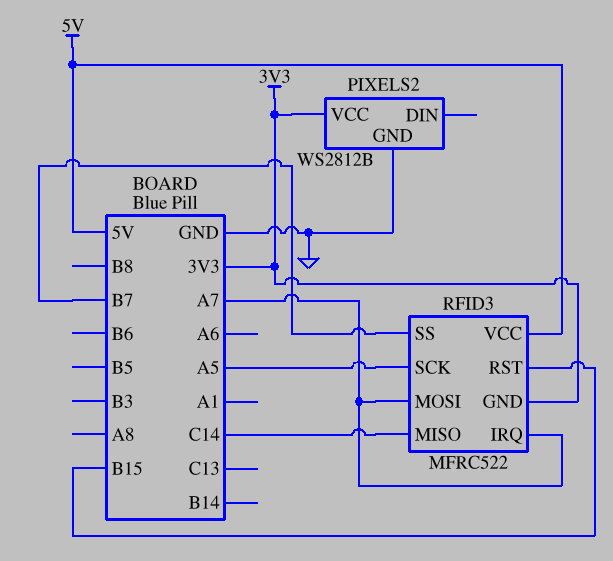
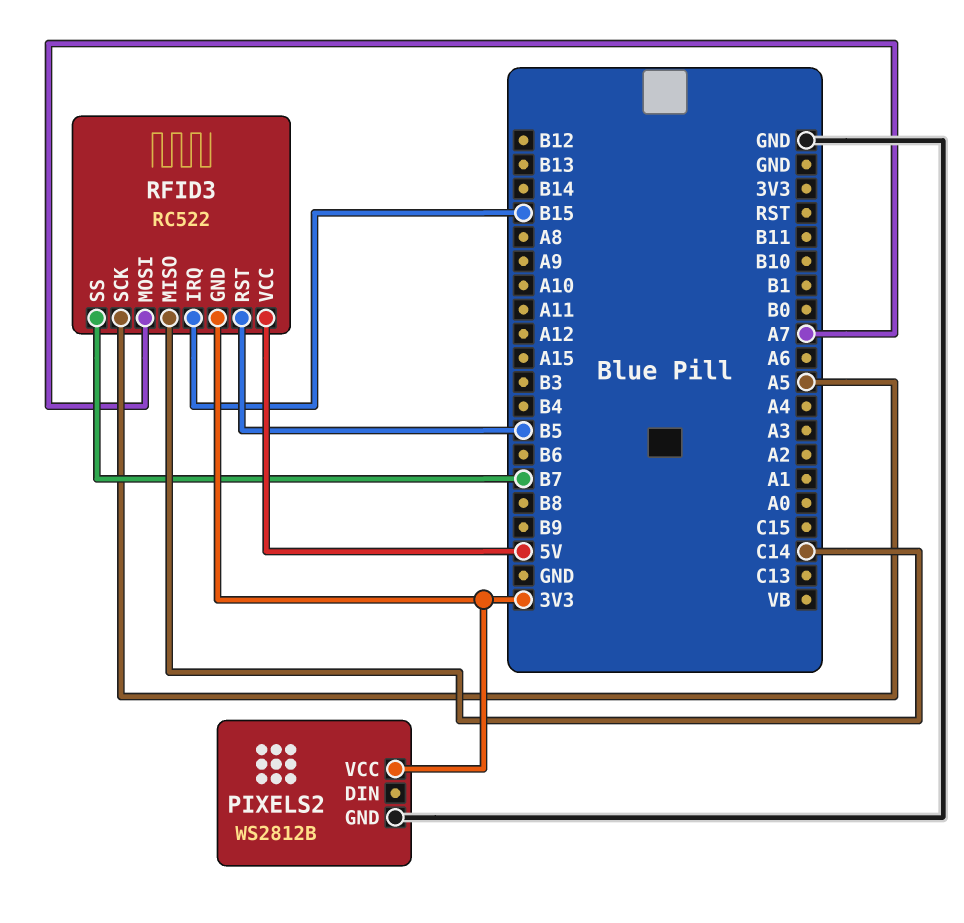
RFID3: MFRC522 -> RC522
RFID3 pin IRQ: A7 -> B15
RFID3 pin RST: B15 -> B5

